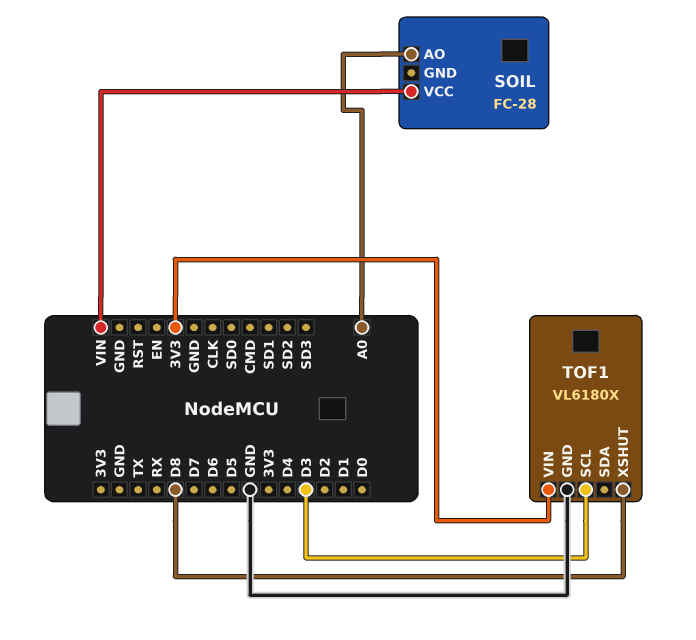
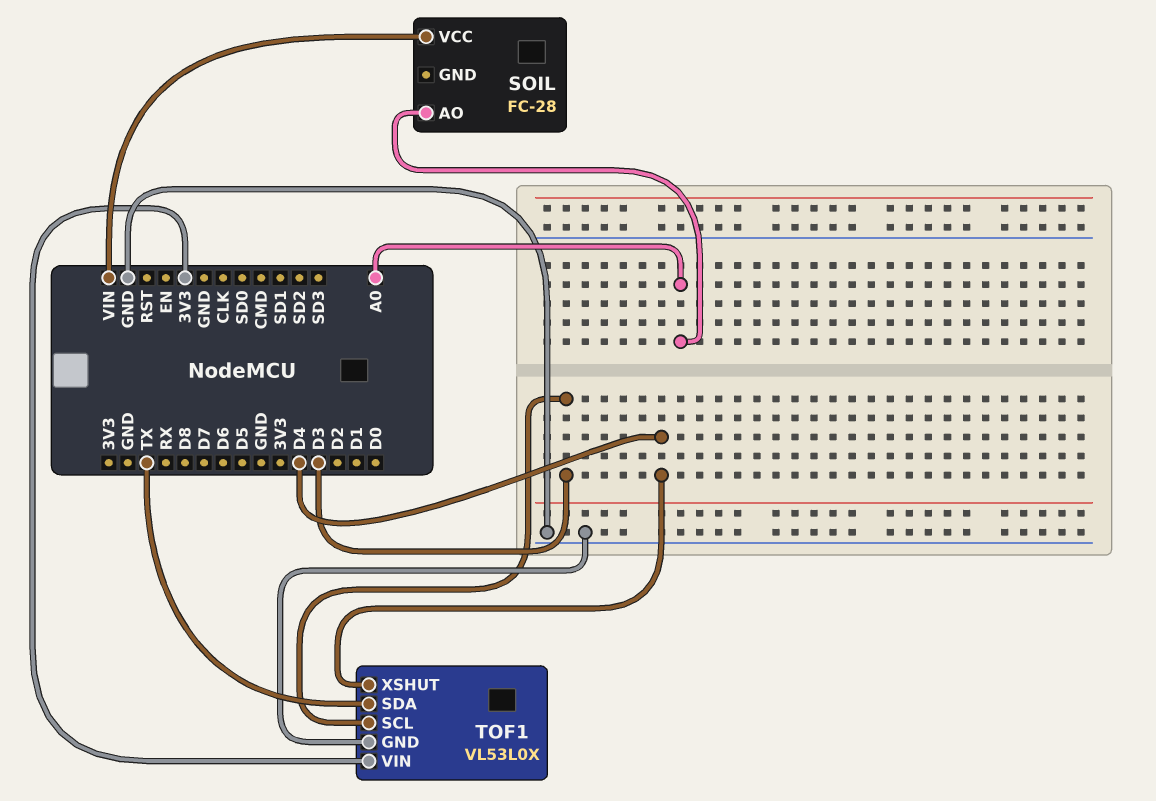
TOF1: VL6180X -> VL53L0X
TOF1 pin SDA: none -> TX
TOF1 pin XSHUT: D8 -> D4

